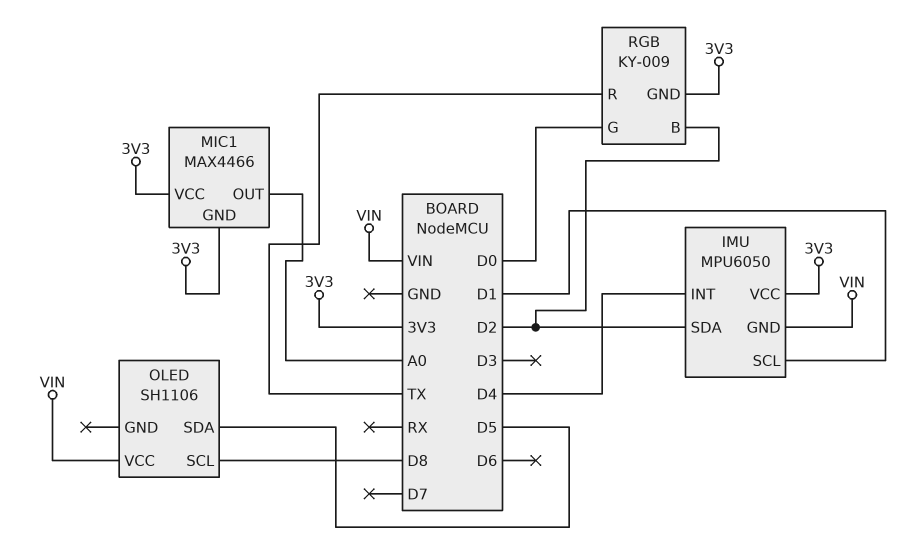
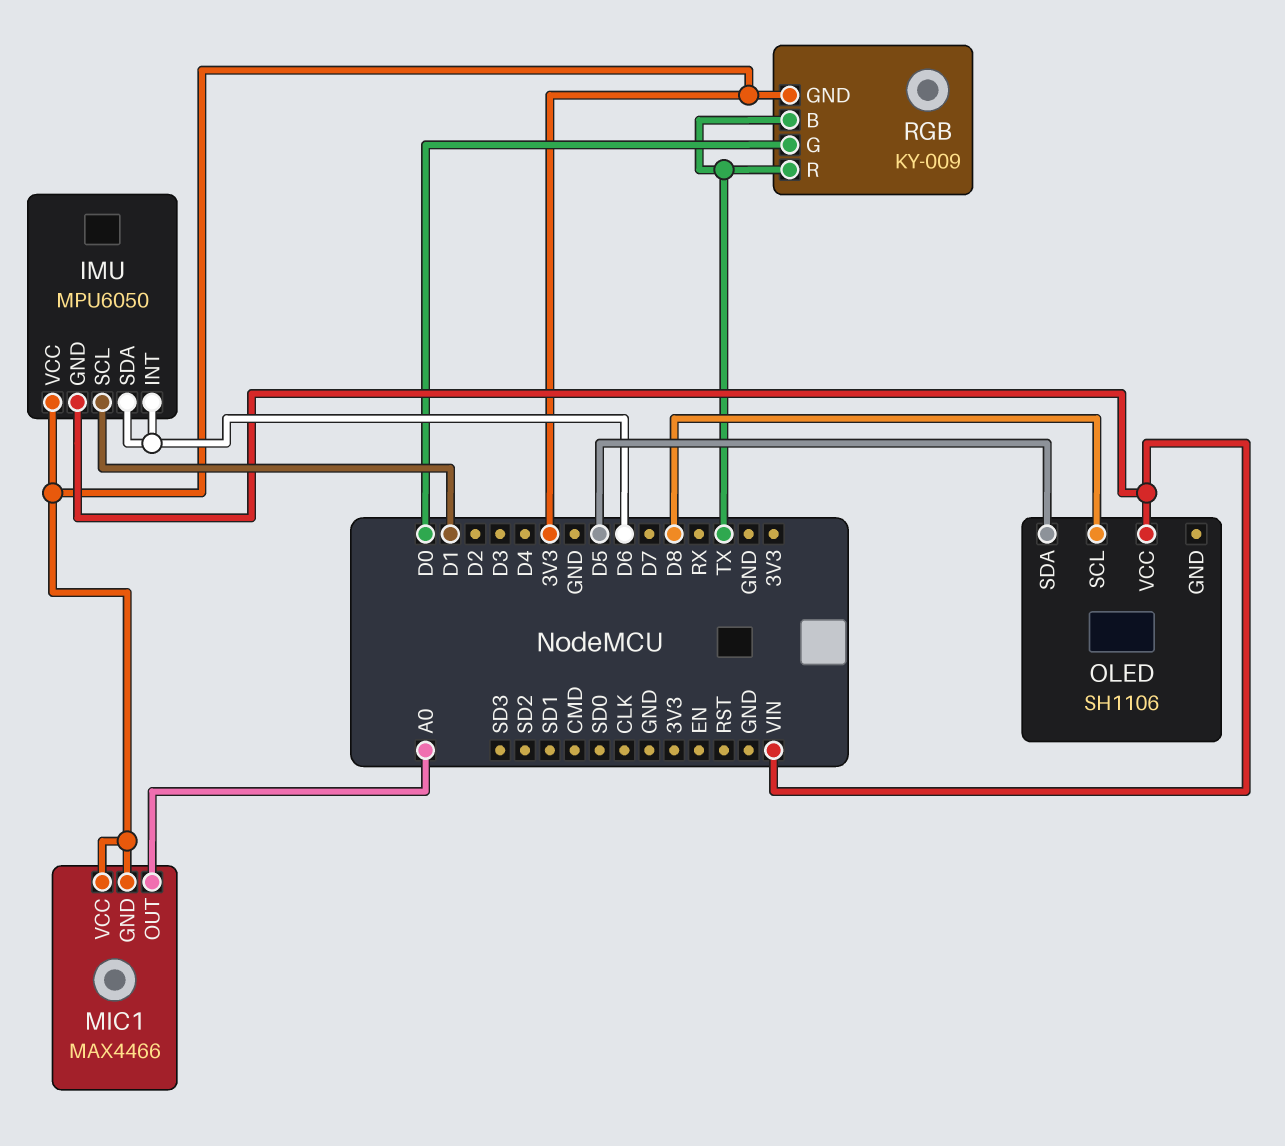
IMU pin INT: D4 -> D6
IMU pin SDA: D2 -> D6
RGB pin B: D2 -> TX

